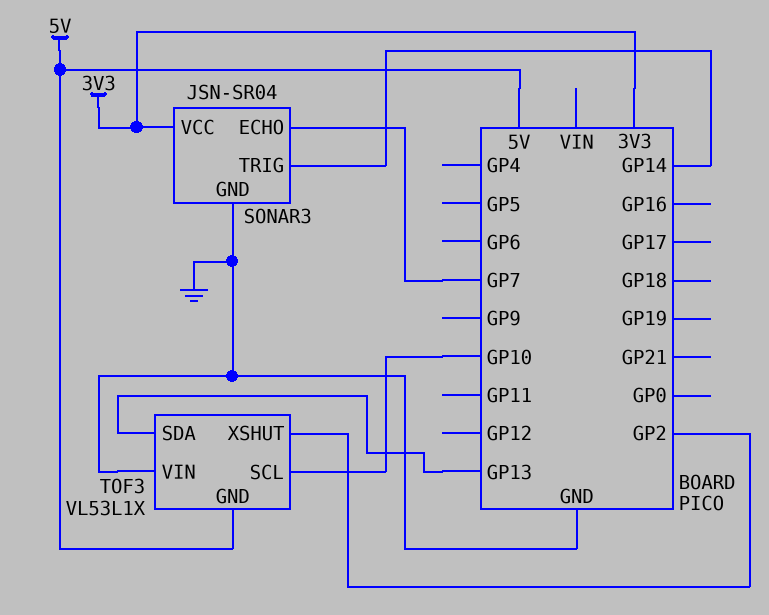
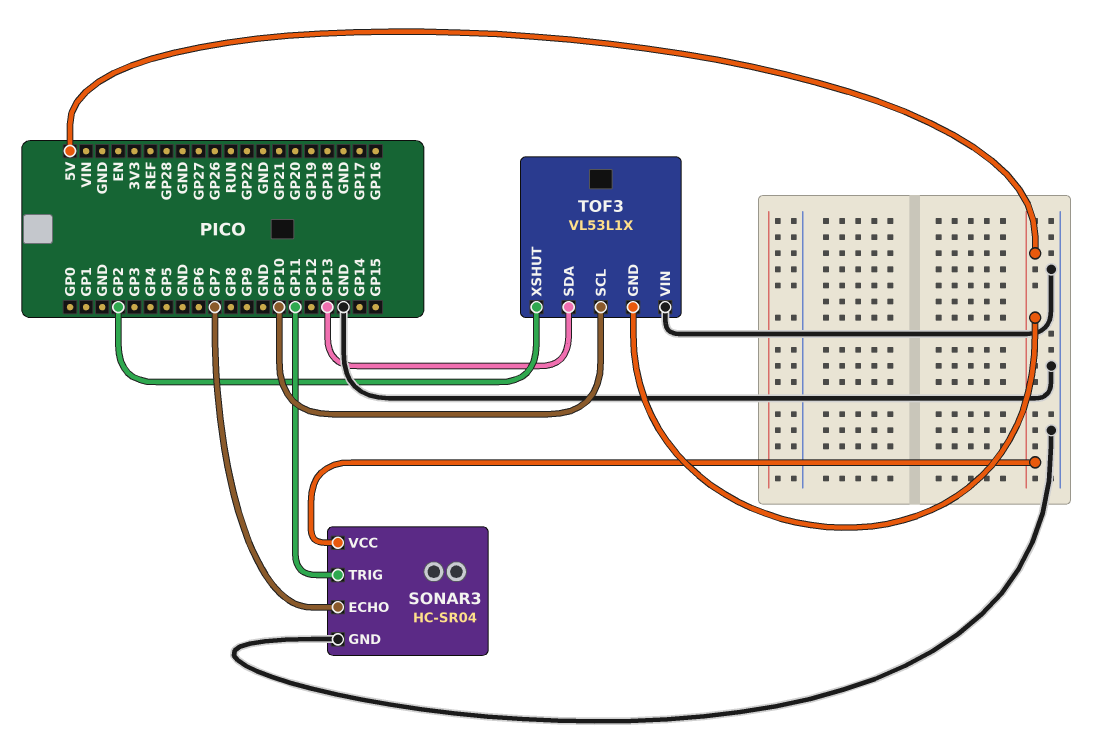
SONAR3: JSN-SR04 -> HC-SR04
SONAR3 pin TRIG: GP14 -> GP11
SONAR3 pin VCC: 3V3 -> 5V

